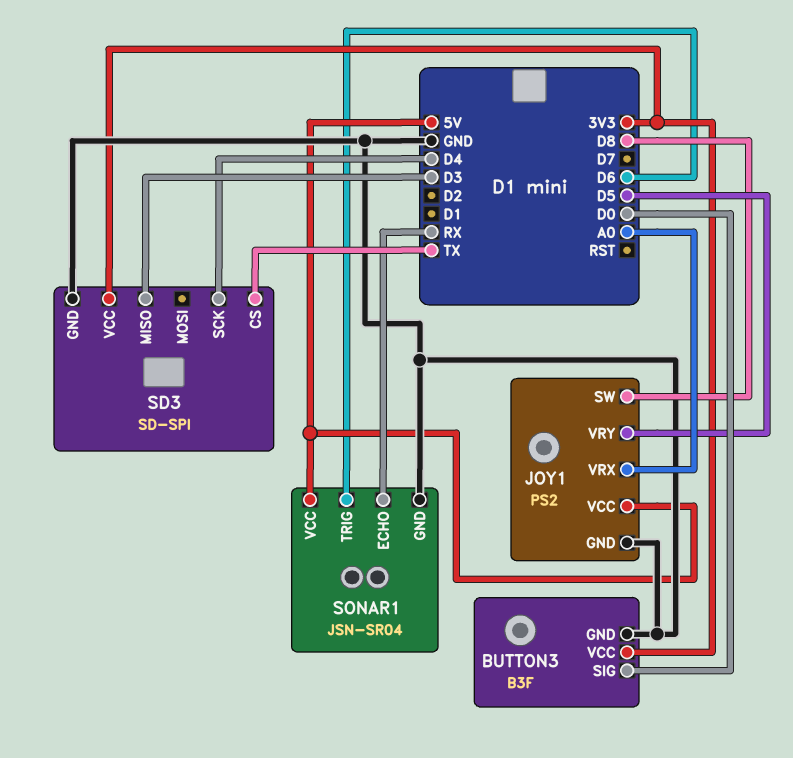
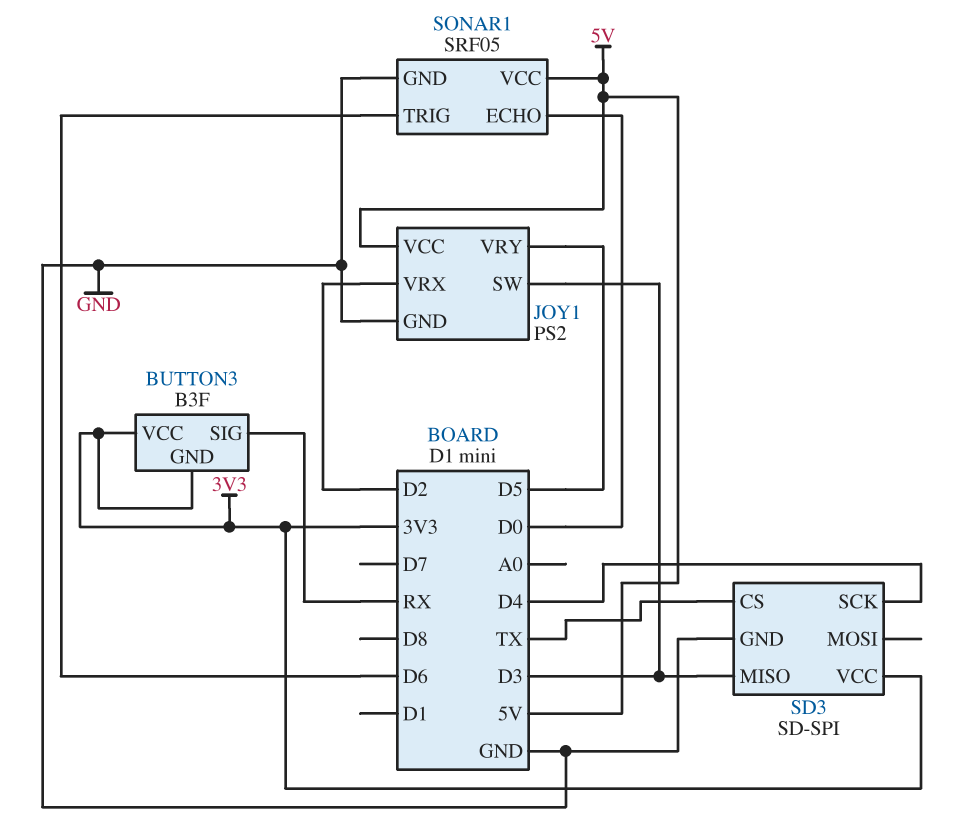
BUTTON3 pin GND: GND -> 3V3
BUTTON3 pin SIG: D0 -> RX
JOY1 pin SW: D8 -> D3
JOY1 pin VRX: A0 -> D2
SONAR1: JSN-SR04 -> SRF05
SONAR1 pin ECHO: RX -> D0

